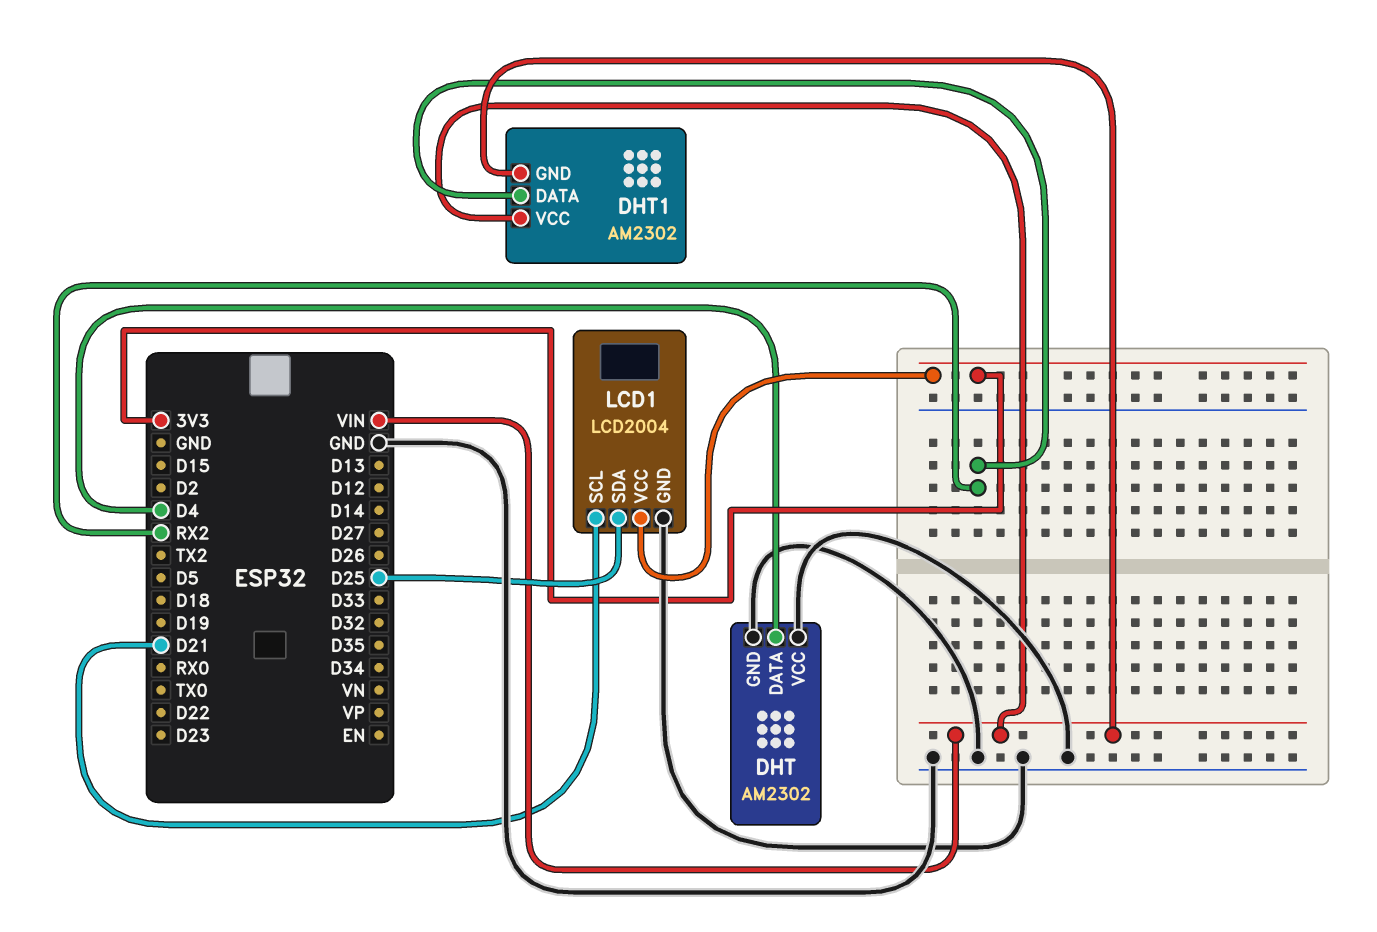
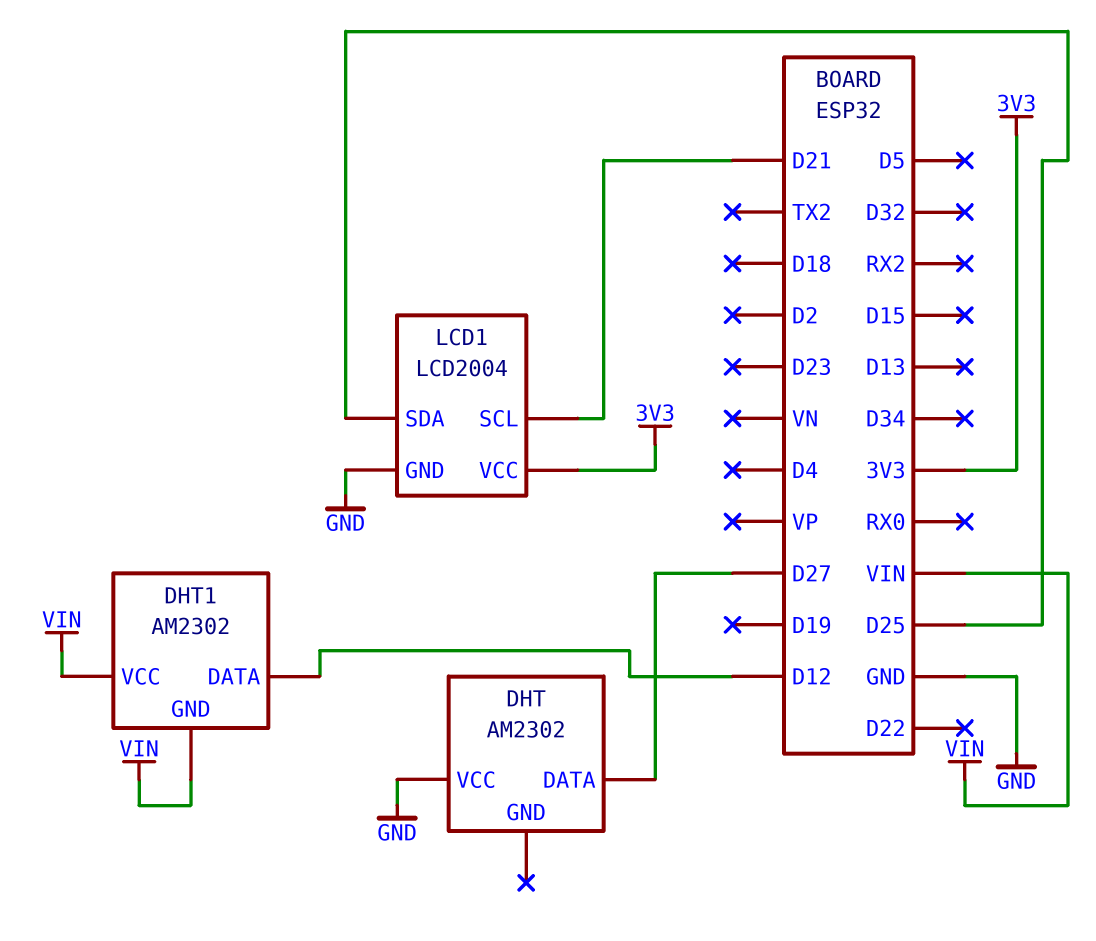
DHT pin DATA: D4 -> D27
DHT pin GND: GND -> none
DHT1 pin DATA: RX2 -> D12

